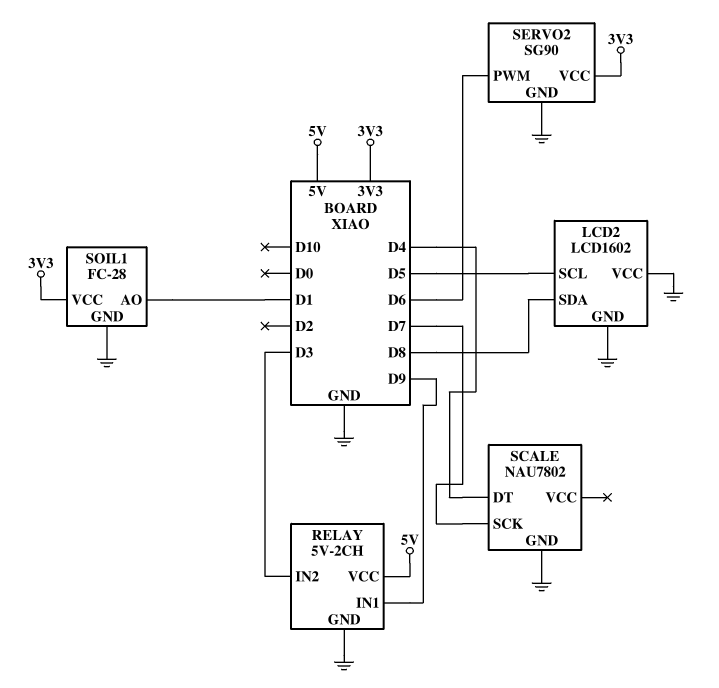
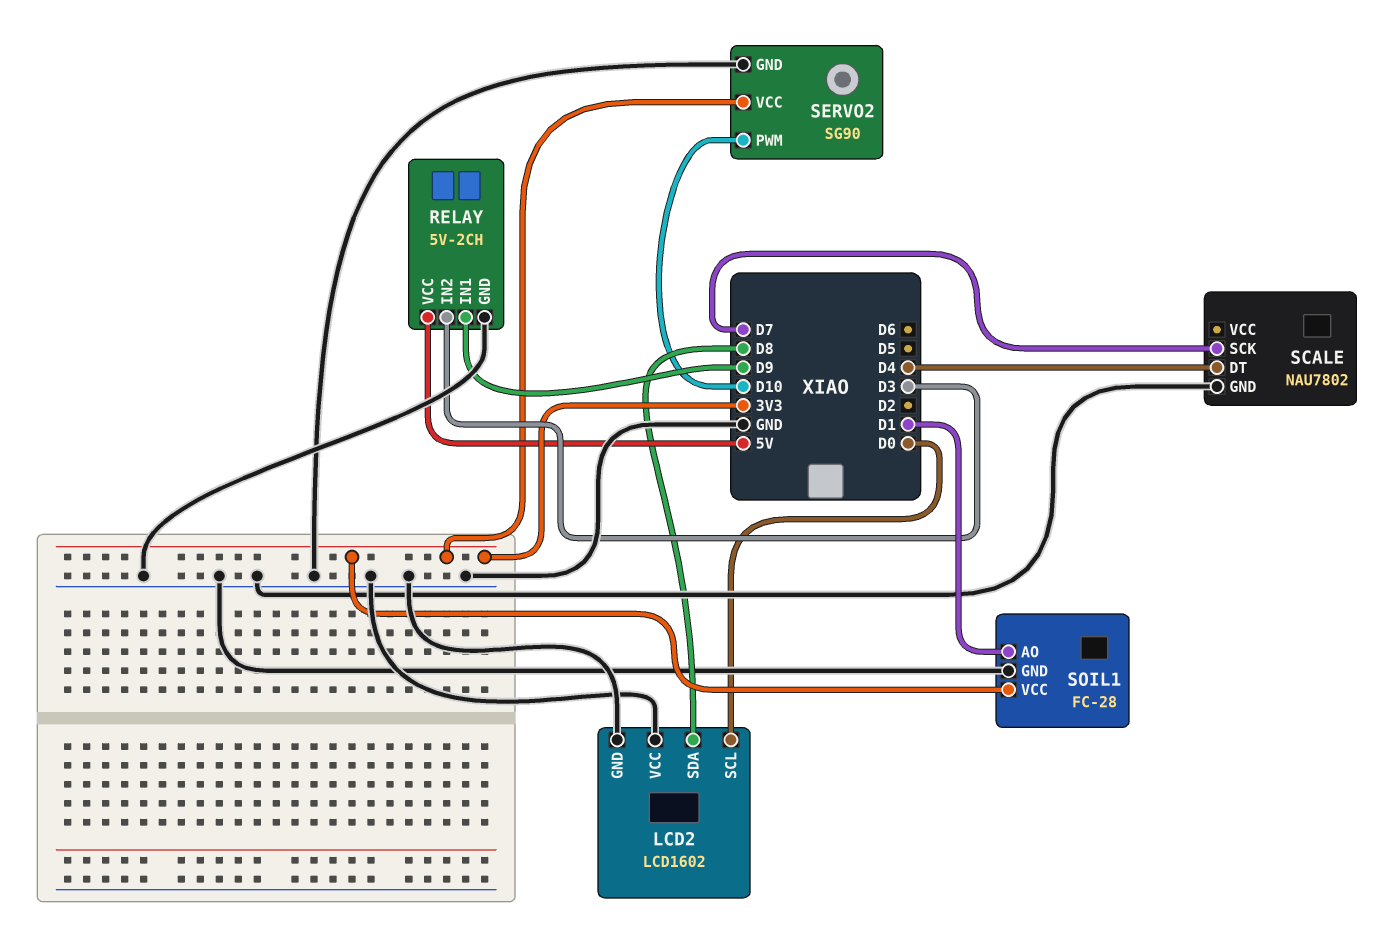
LCD2 pin SCL: D5 -> D0
SERVO2 pin PWM: D6 -> D10

